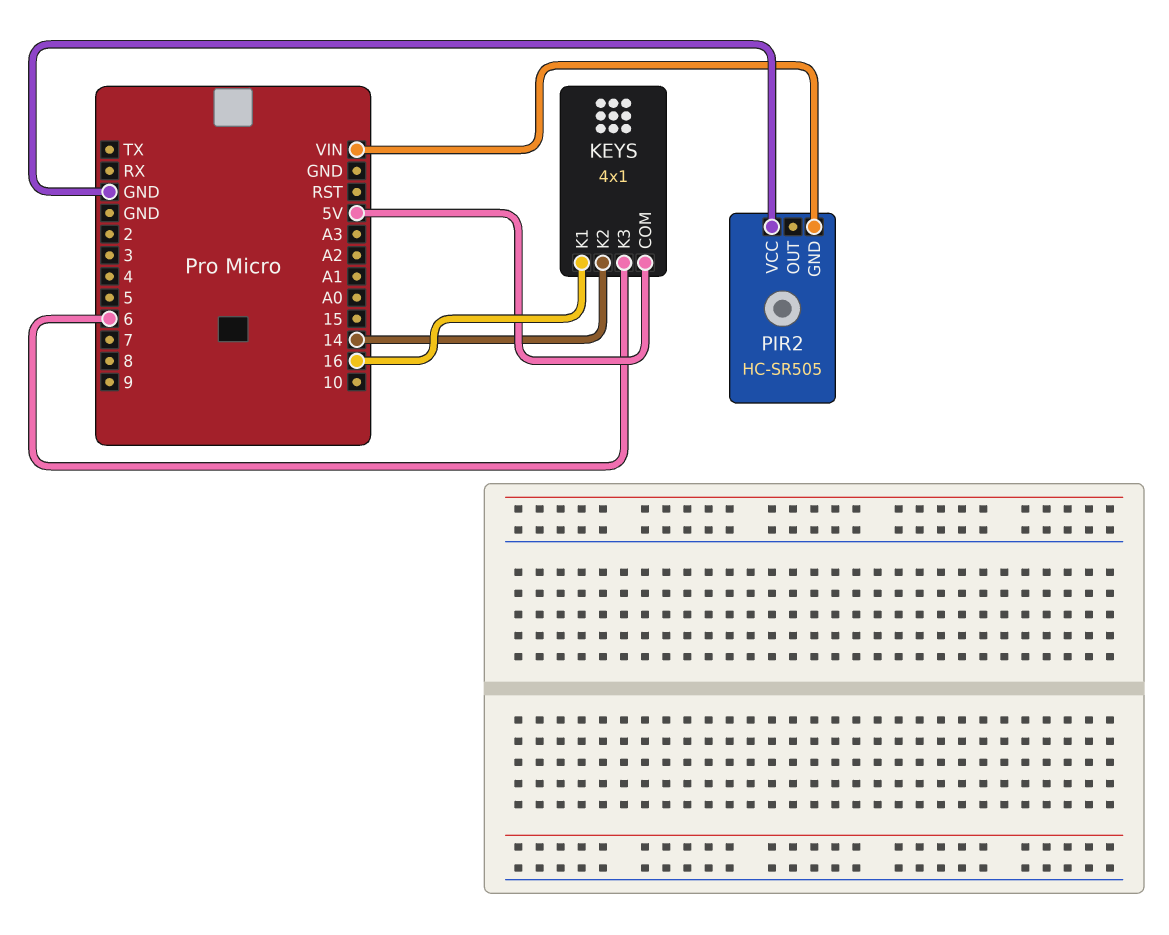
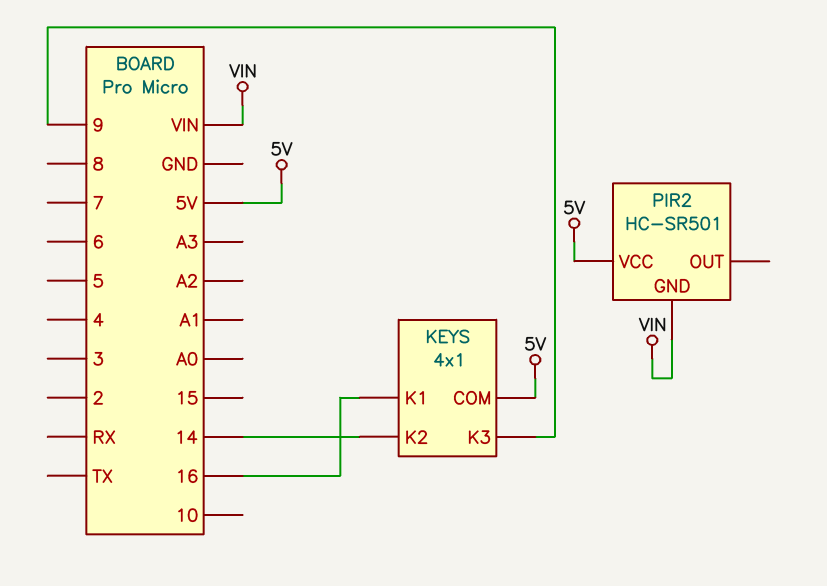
KEYS pin K3: 6 -> 9
PIR2: HC-SR505 -> HC-SR501
PIR2 pin VCC: GND -> 5V

